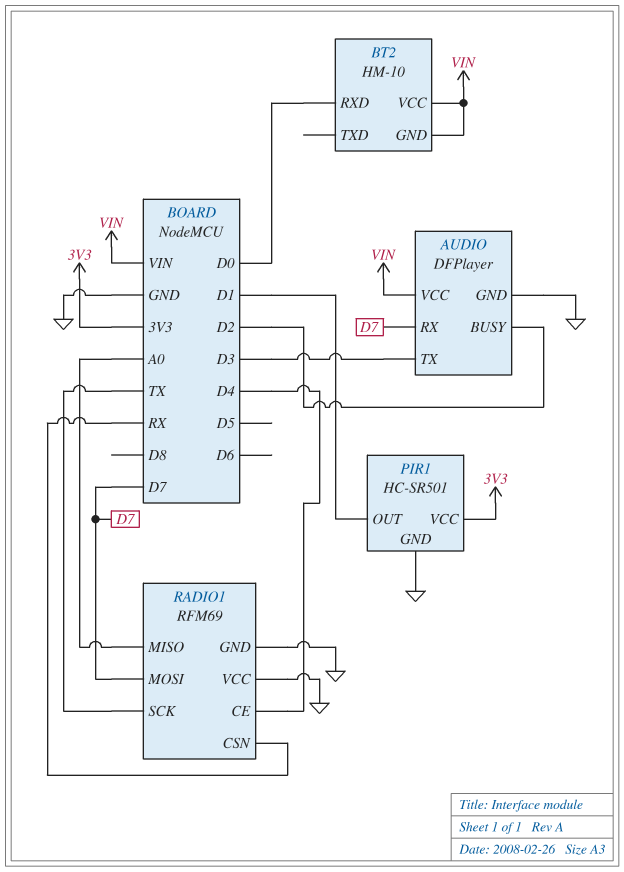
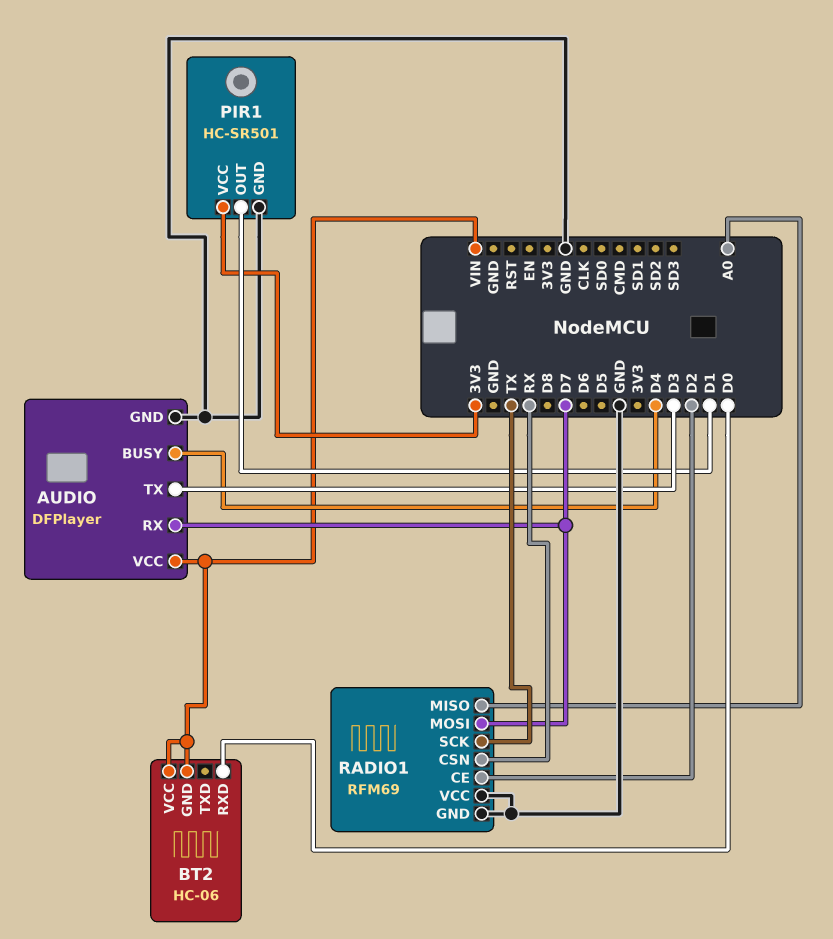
AUDIO pin BUSY: D2 -> D4
BT2: HM-10 -> HC-06
RADIO1 pin CE: D4 -> D2

